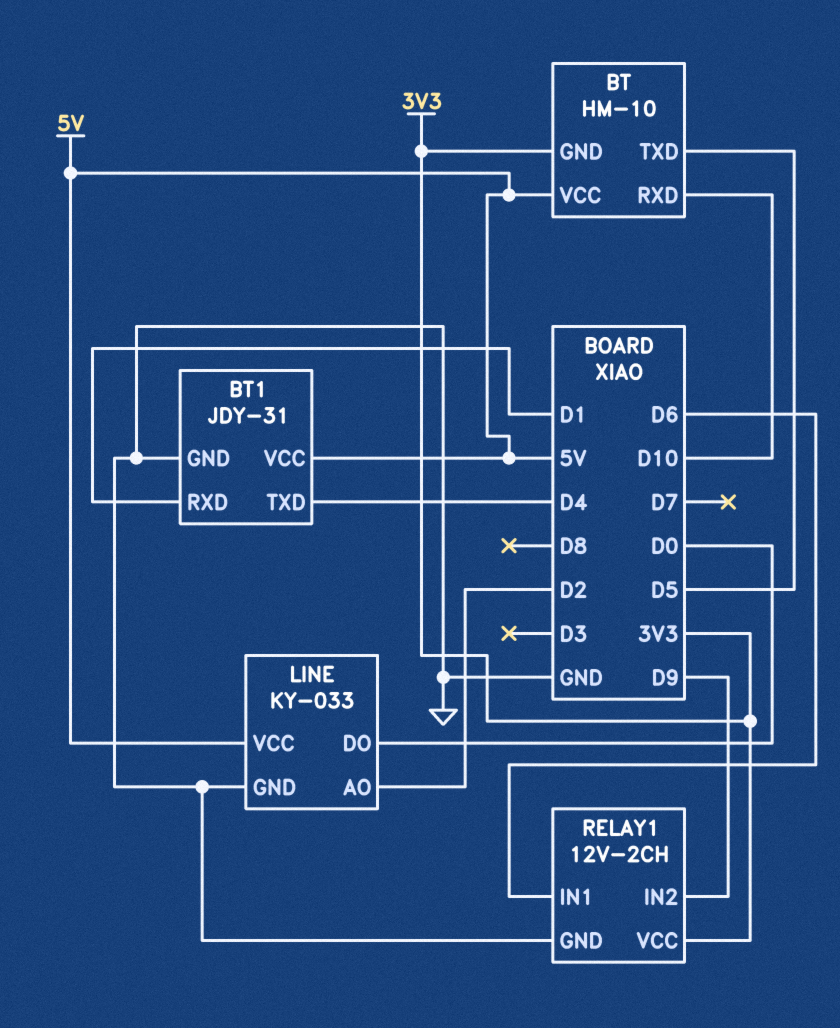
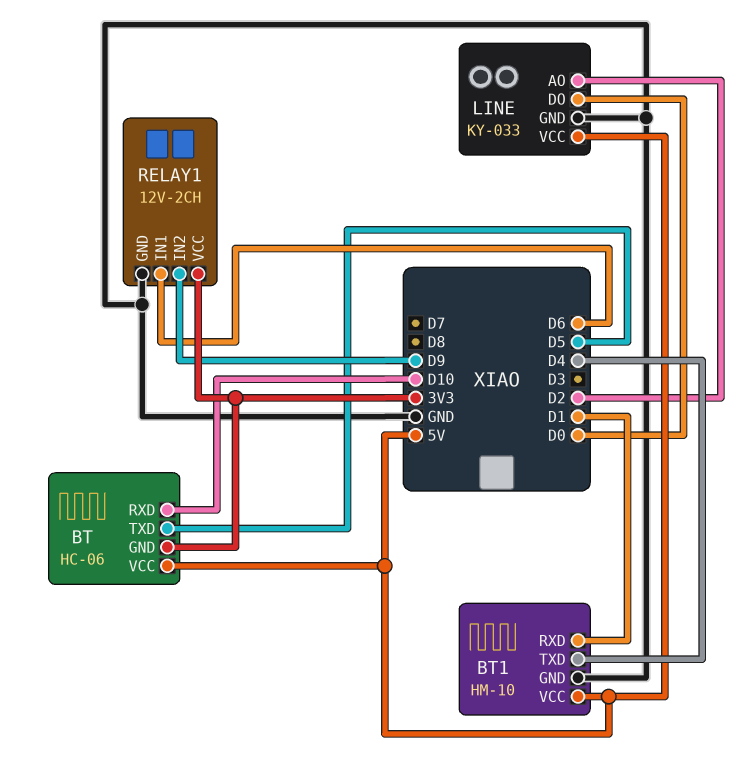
BT: HM-10 -> HC-06
BT1: JDY-31 -> HM-10

